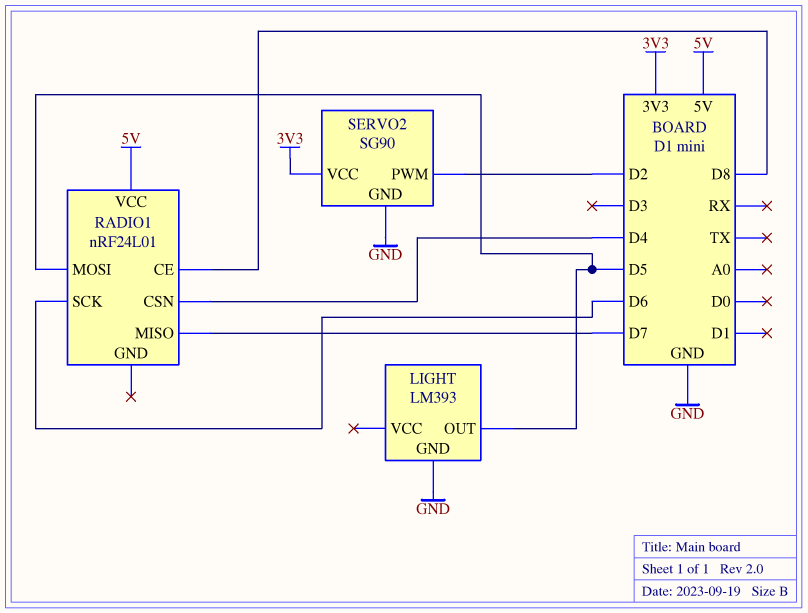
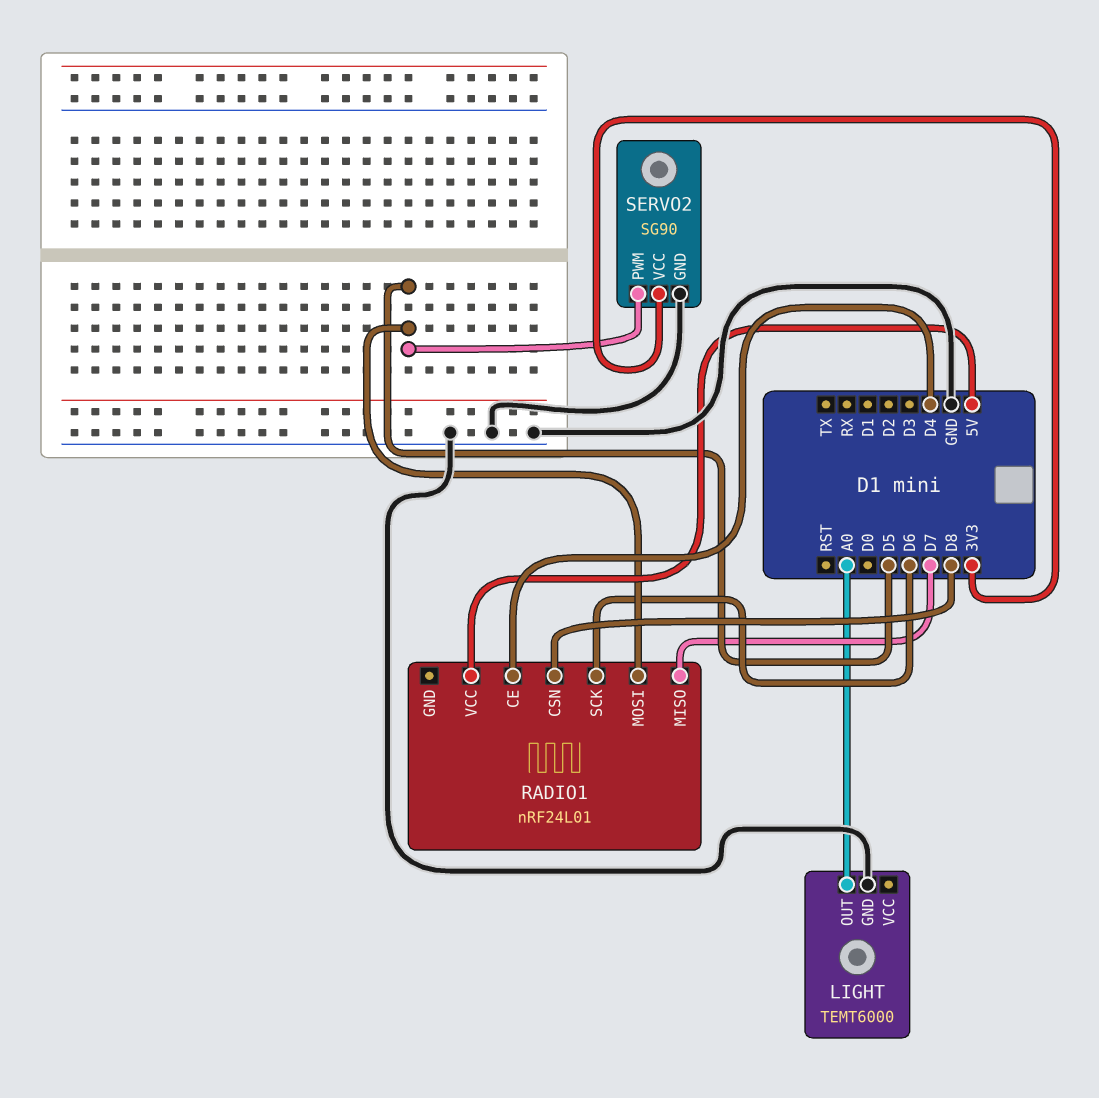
LIGHT: LM393 -> TEMT6000
LIGHT pin OUT: D5 -> A0
RADIO1 pin CE: D8 -> D4
RADIO1 pin CSN: D4 -> D8
SERVO2 pin PWM: D2 -> D5

